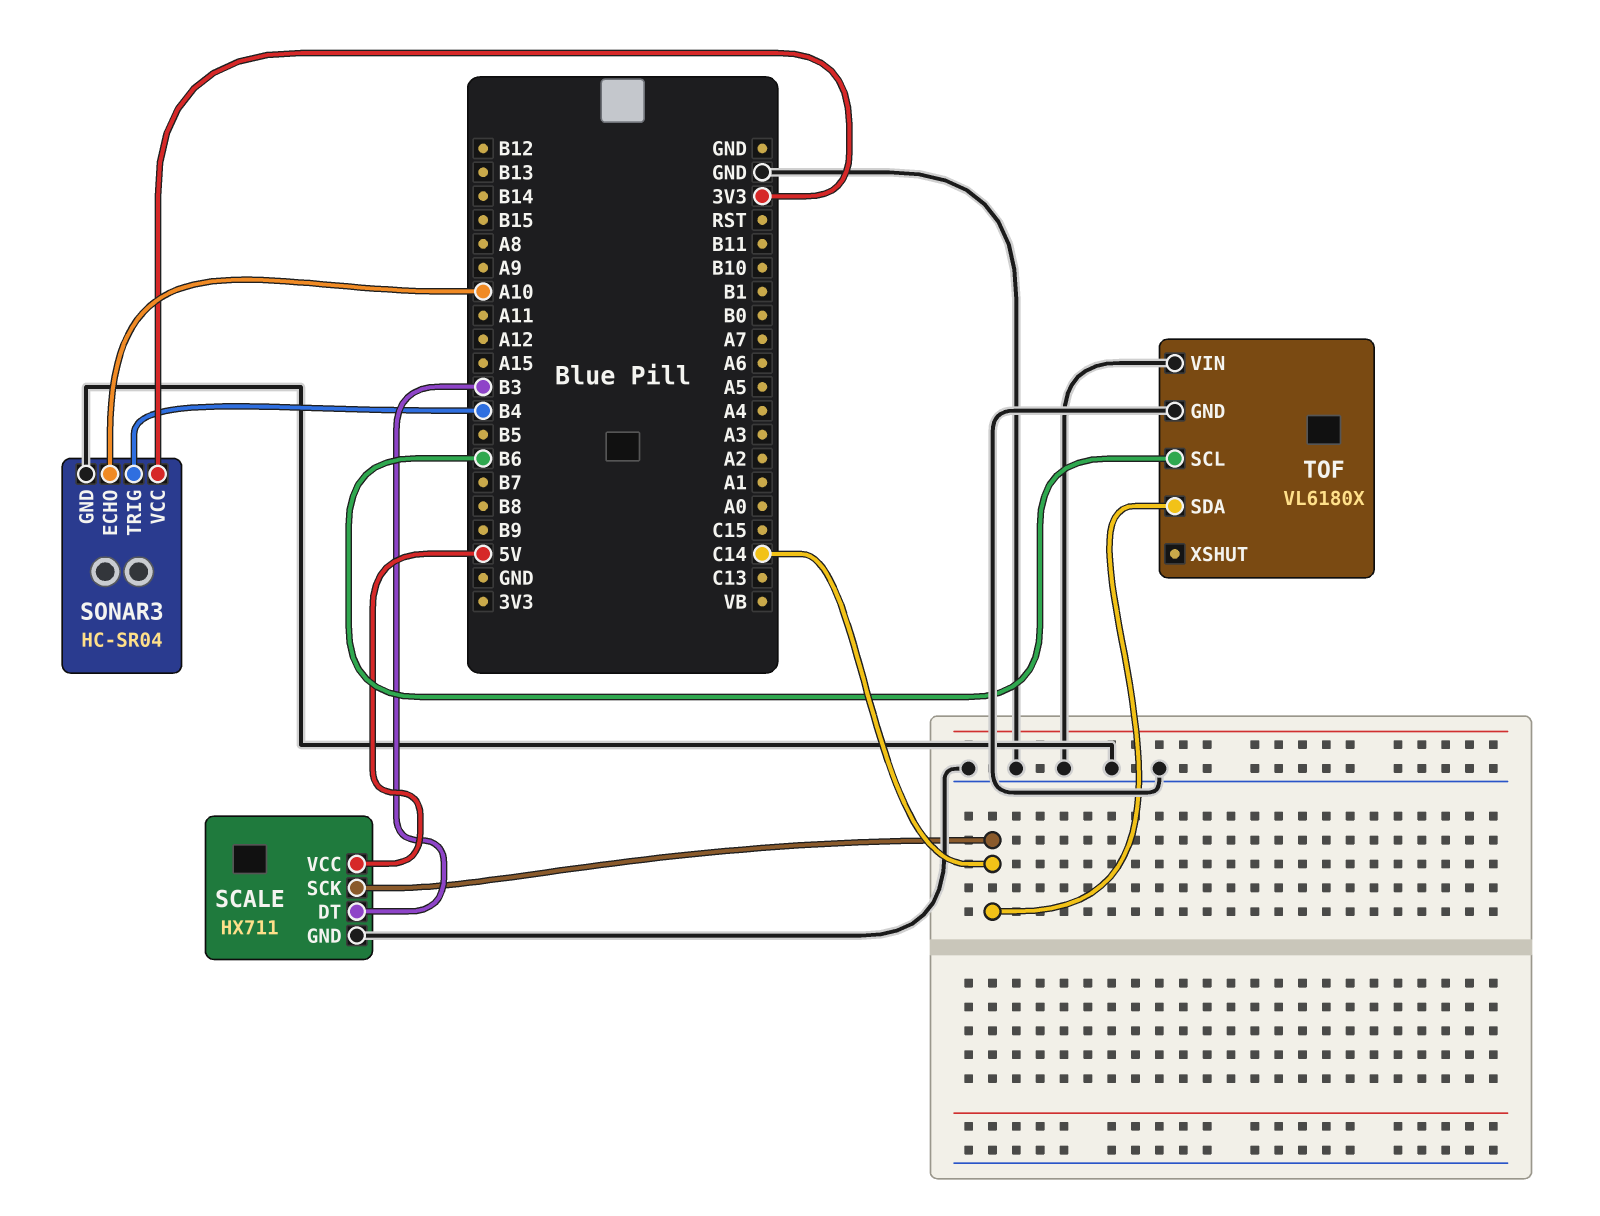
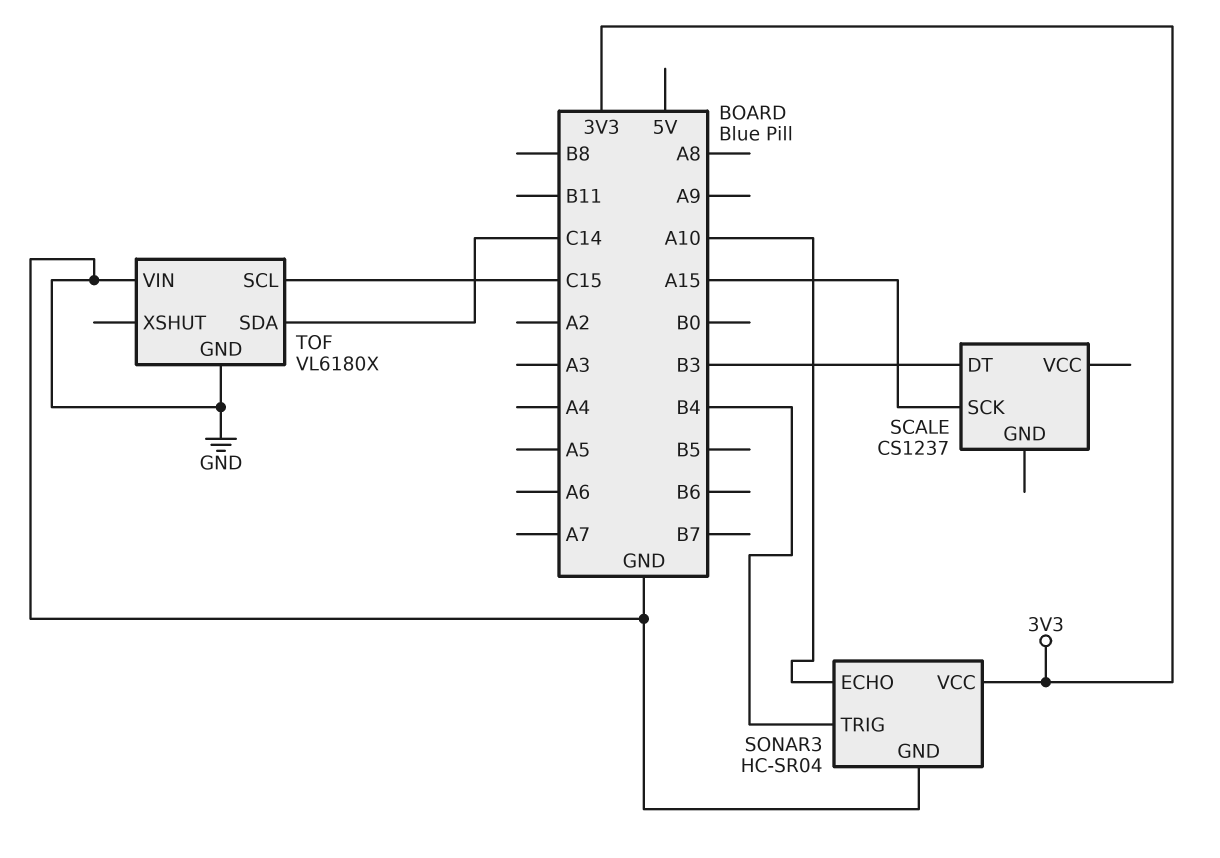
SCALE: HX711 -> CS1237
SCALE pin GND: GND -> none
SCALE pin SCK: C14 -> A15
SCALE pin VCC: 5V -> none
TOF pin SCL: B6 -> C15

